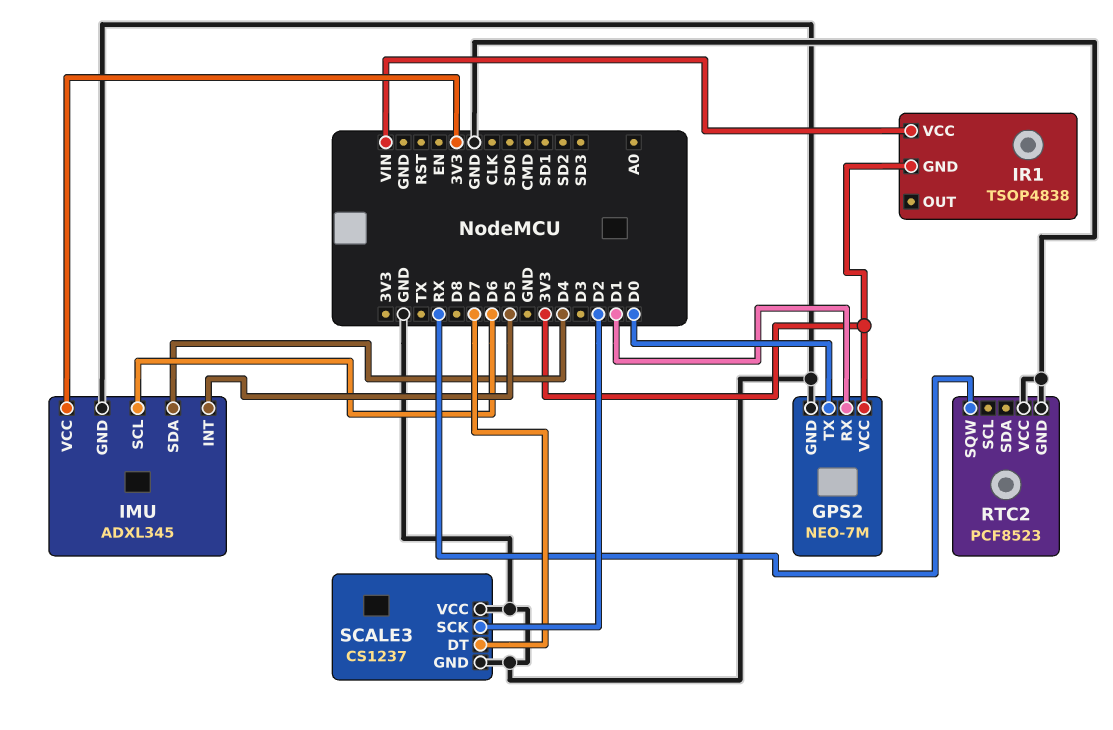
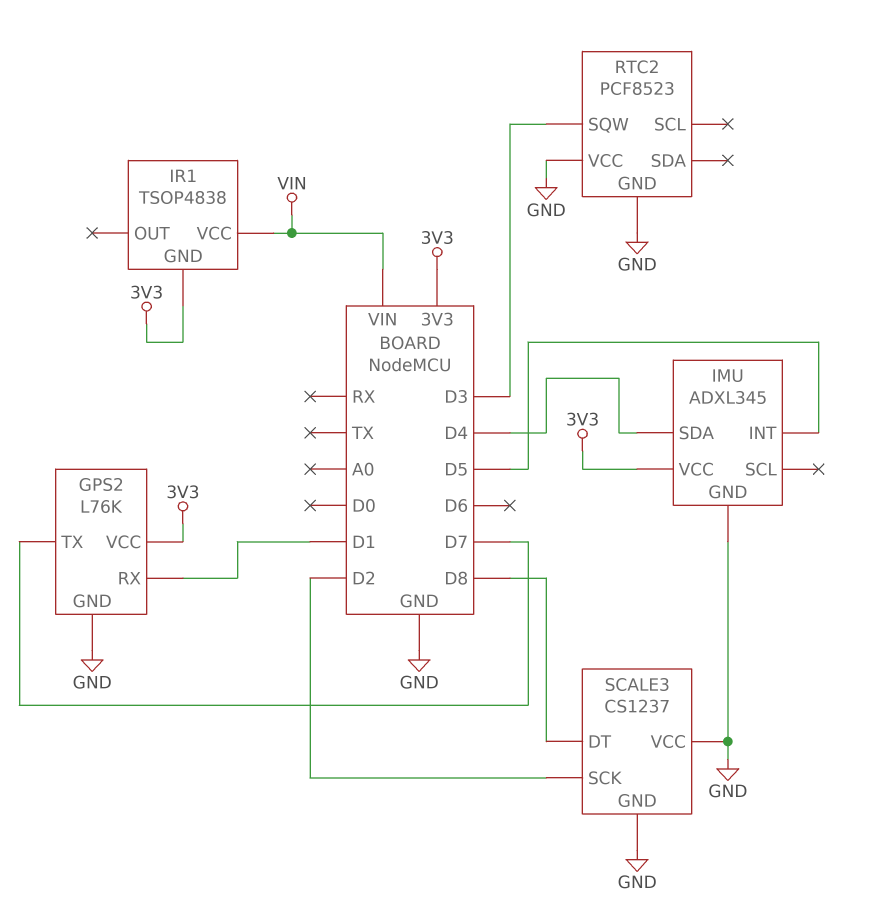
GPS2: NEO-7M -> L76K
GPS2 pin TX: D0 -> D7
IMU pin SCL: D6 -> none
RTC2 pin SQW: RX -> D3
SCALE3 pin DT: D7 -> D8

